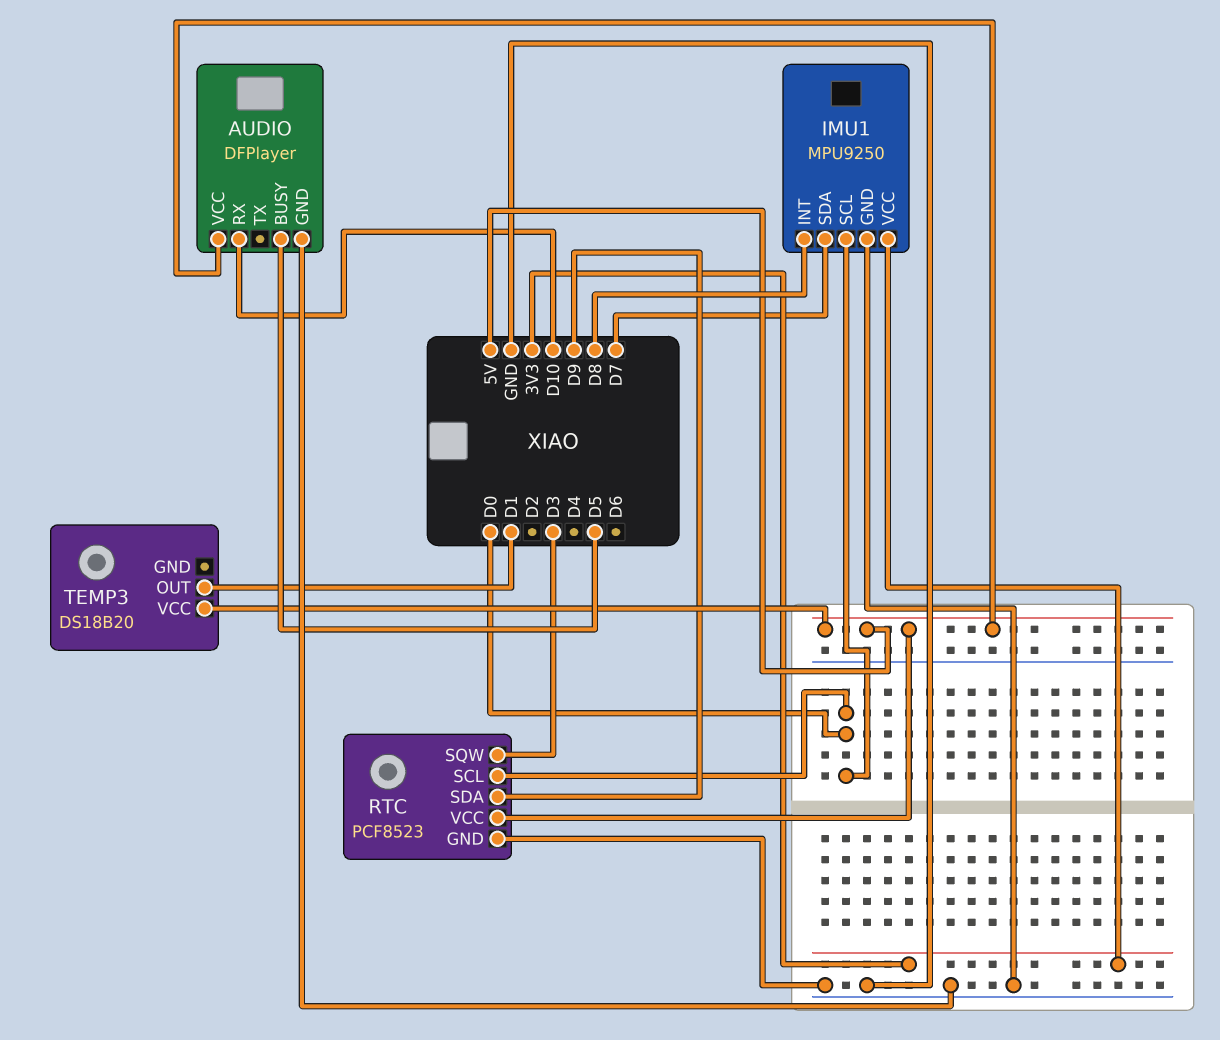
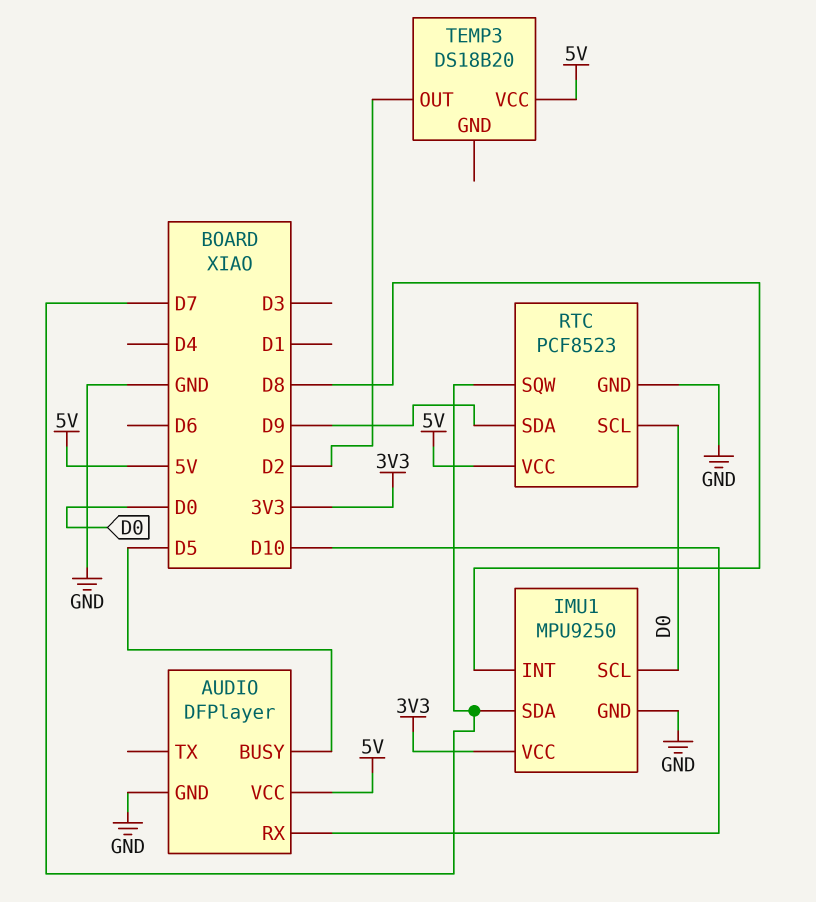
RTC pin SQW: D3 -> D7
TEMP3 pin OUT: D1 -> D2

